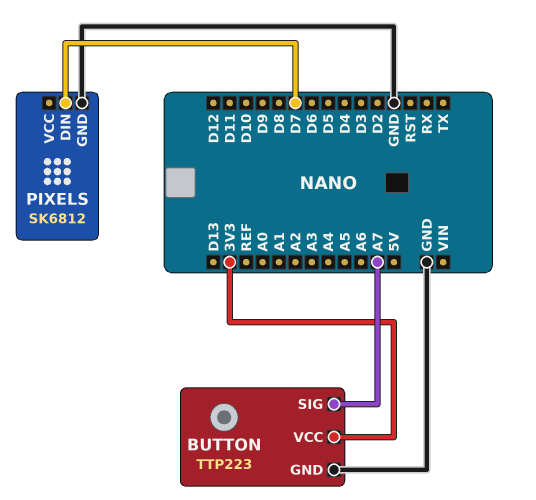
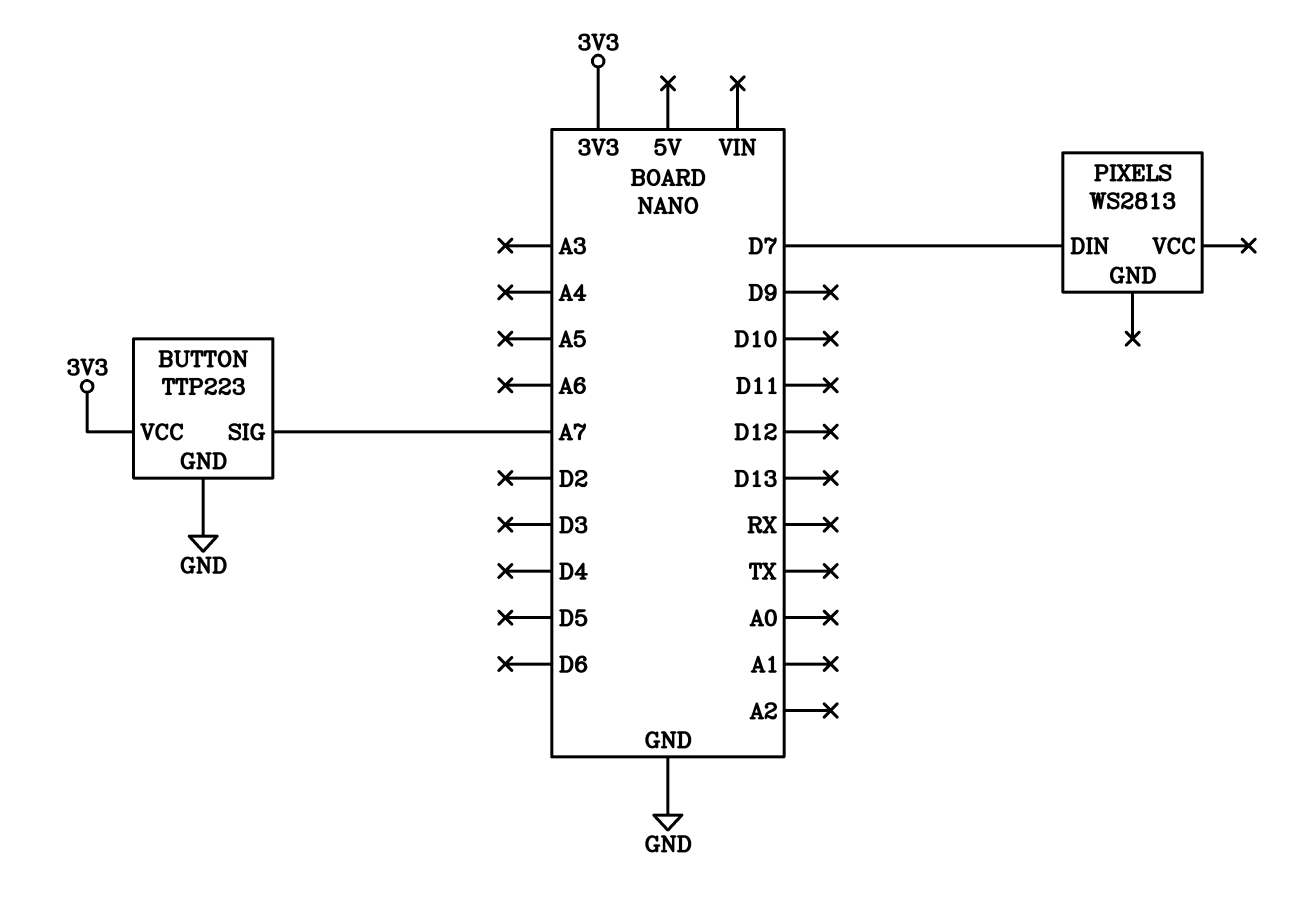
PIXELS: SK6812 -> WS2813
PIXELS pin GND: GND -> none

